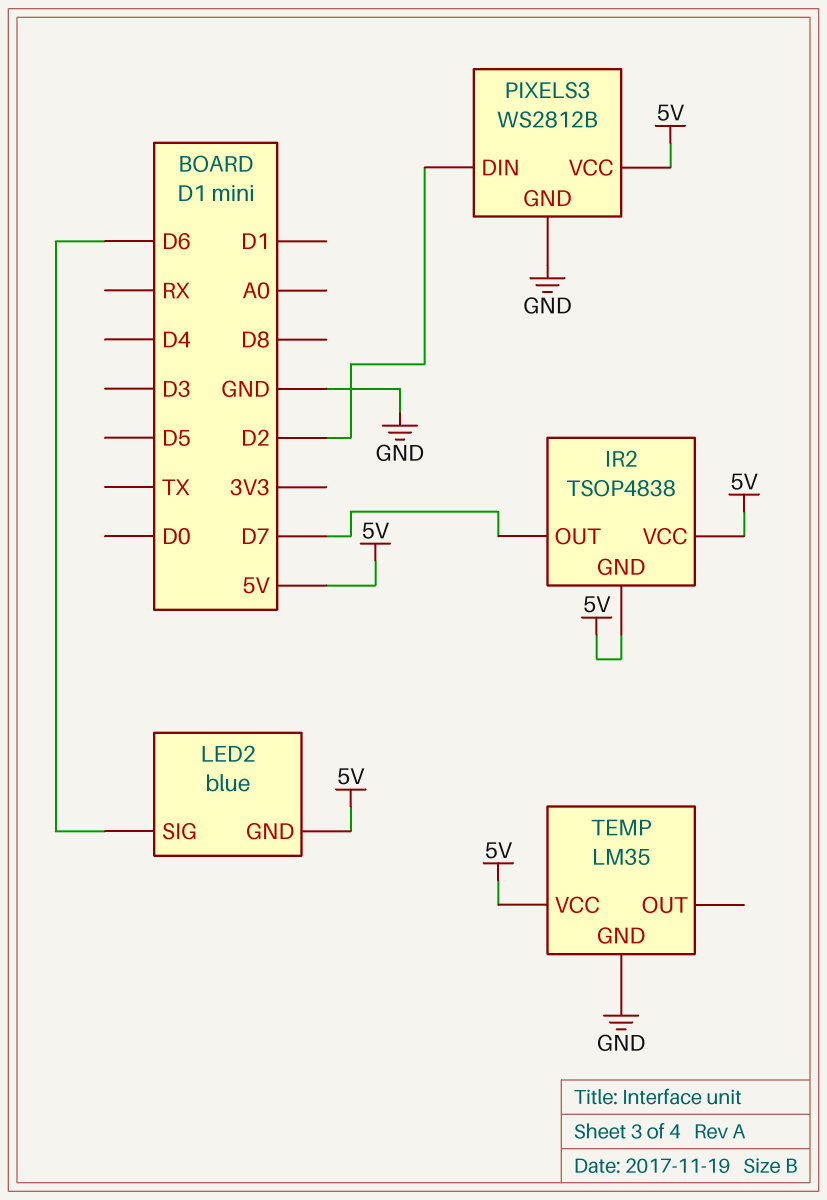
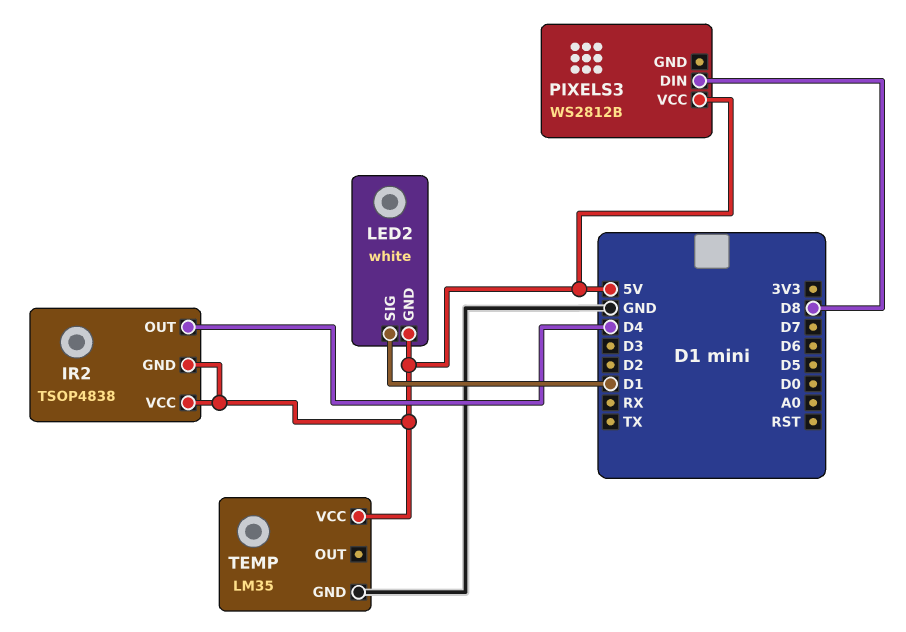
IR2 pin OUT: D7 -> D4
LED2: blue -> white
LED2 pin SIG: D6 -> D1
PIXELS3 pin DIN: D2 -> D8
PIXELS3 pin GND: GND -> none

